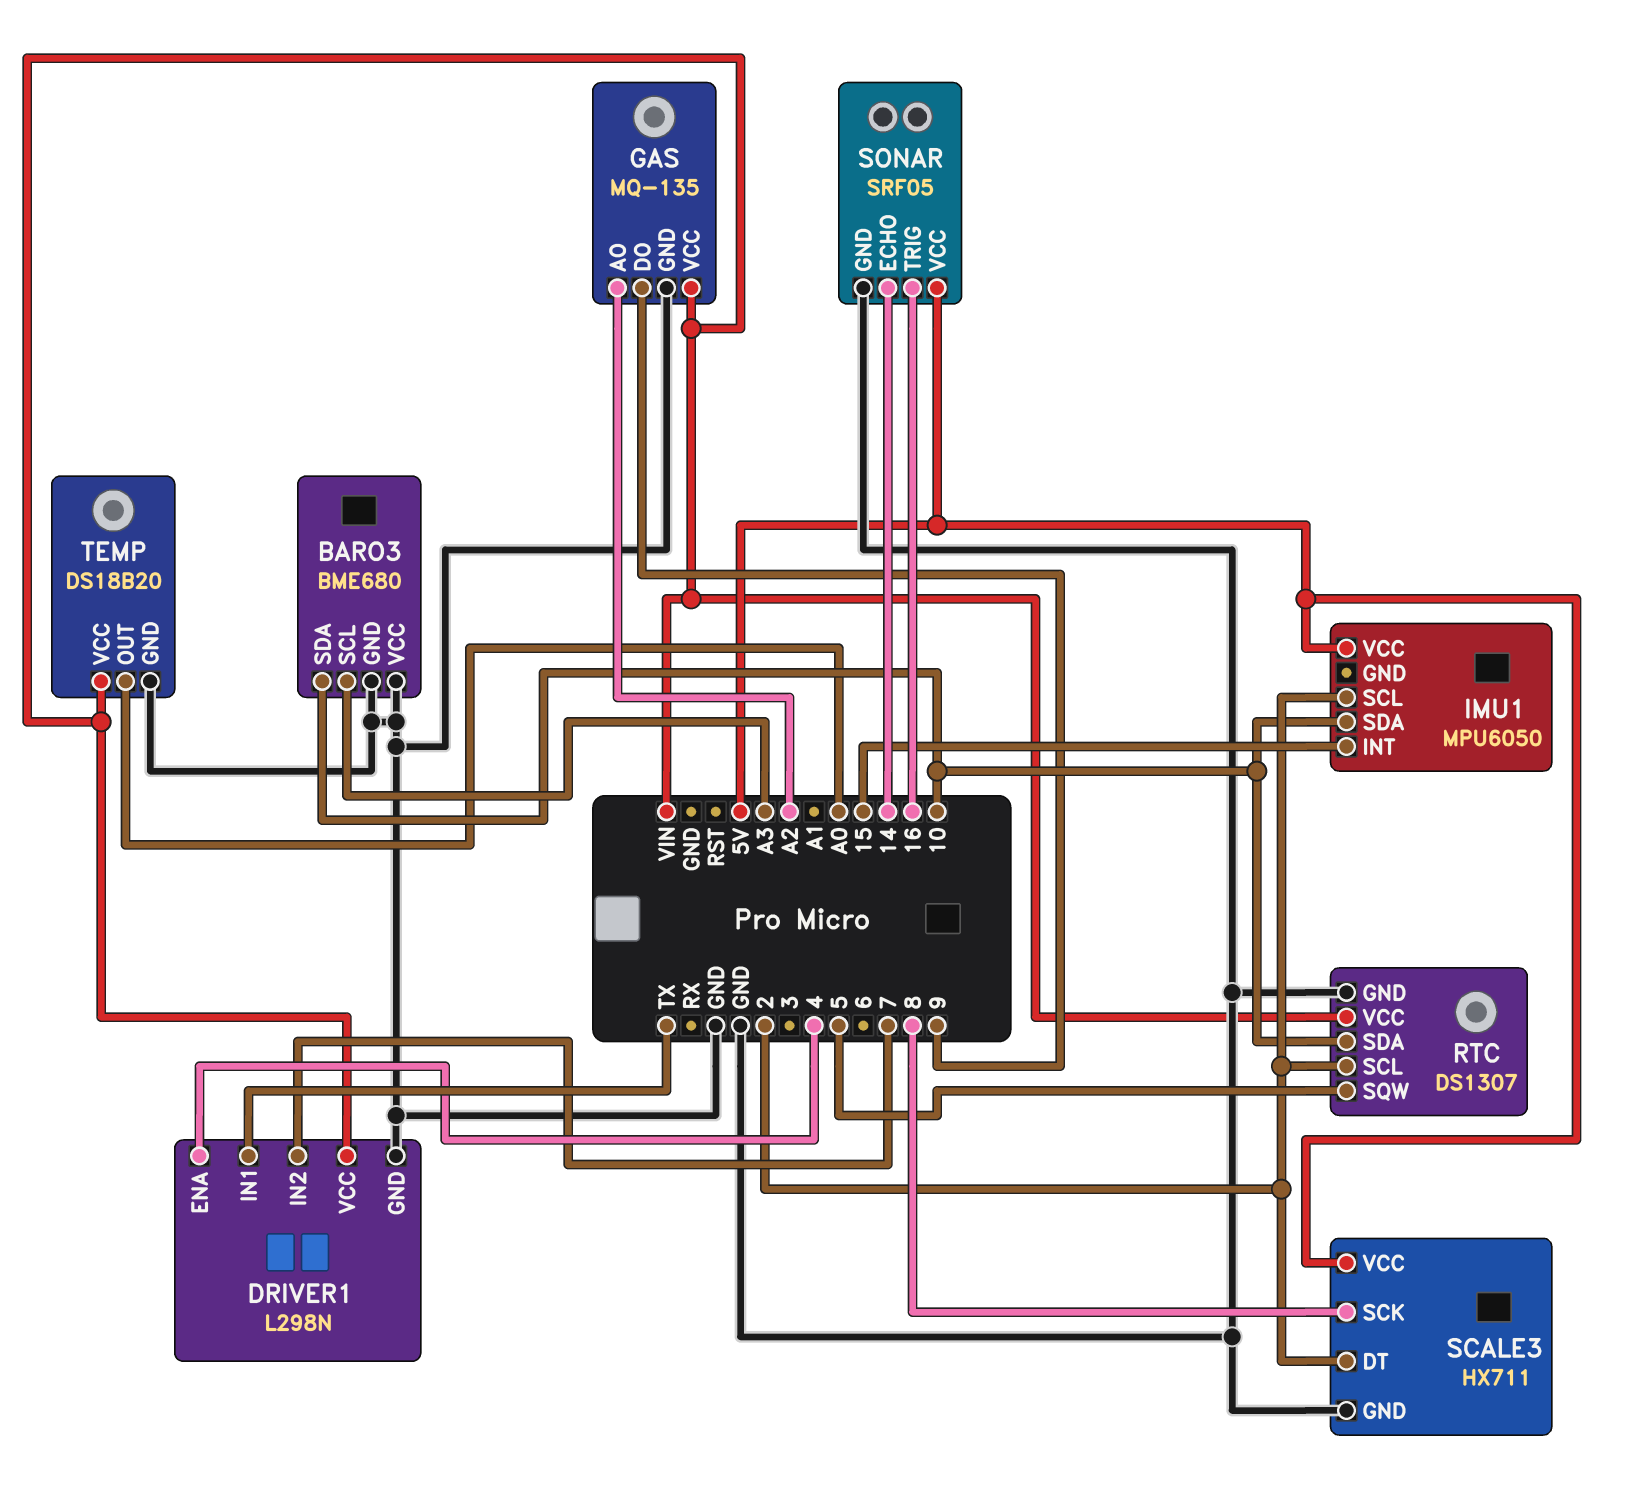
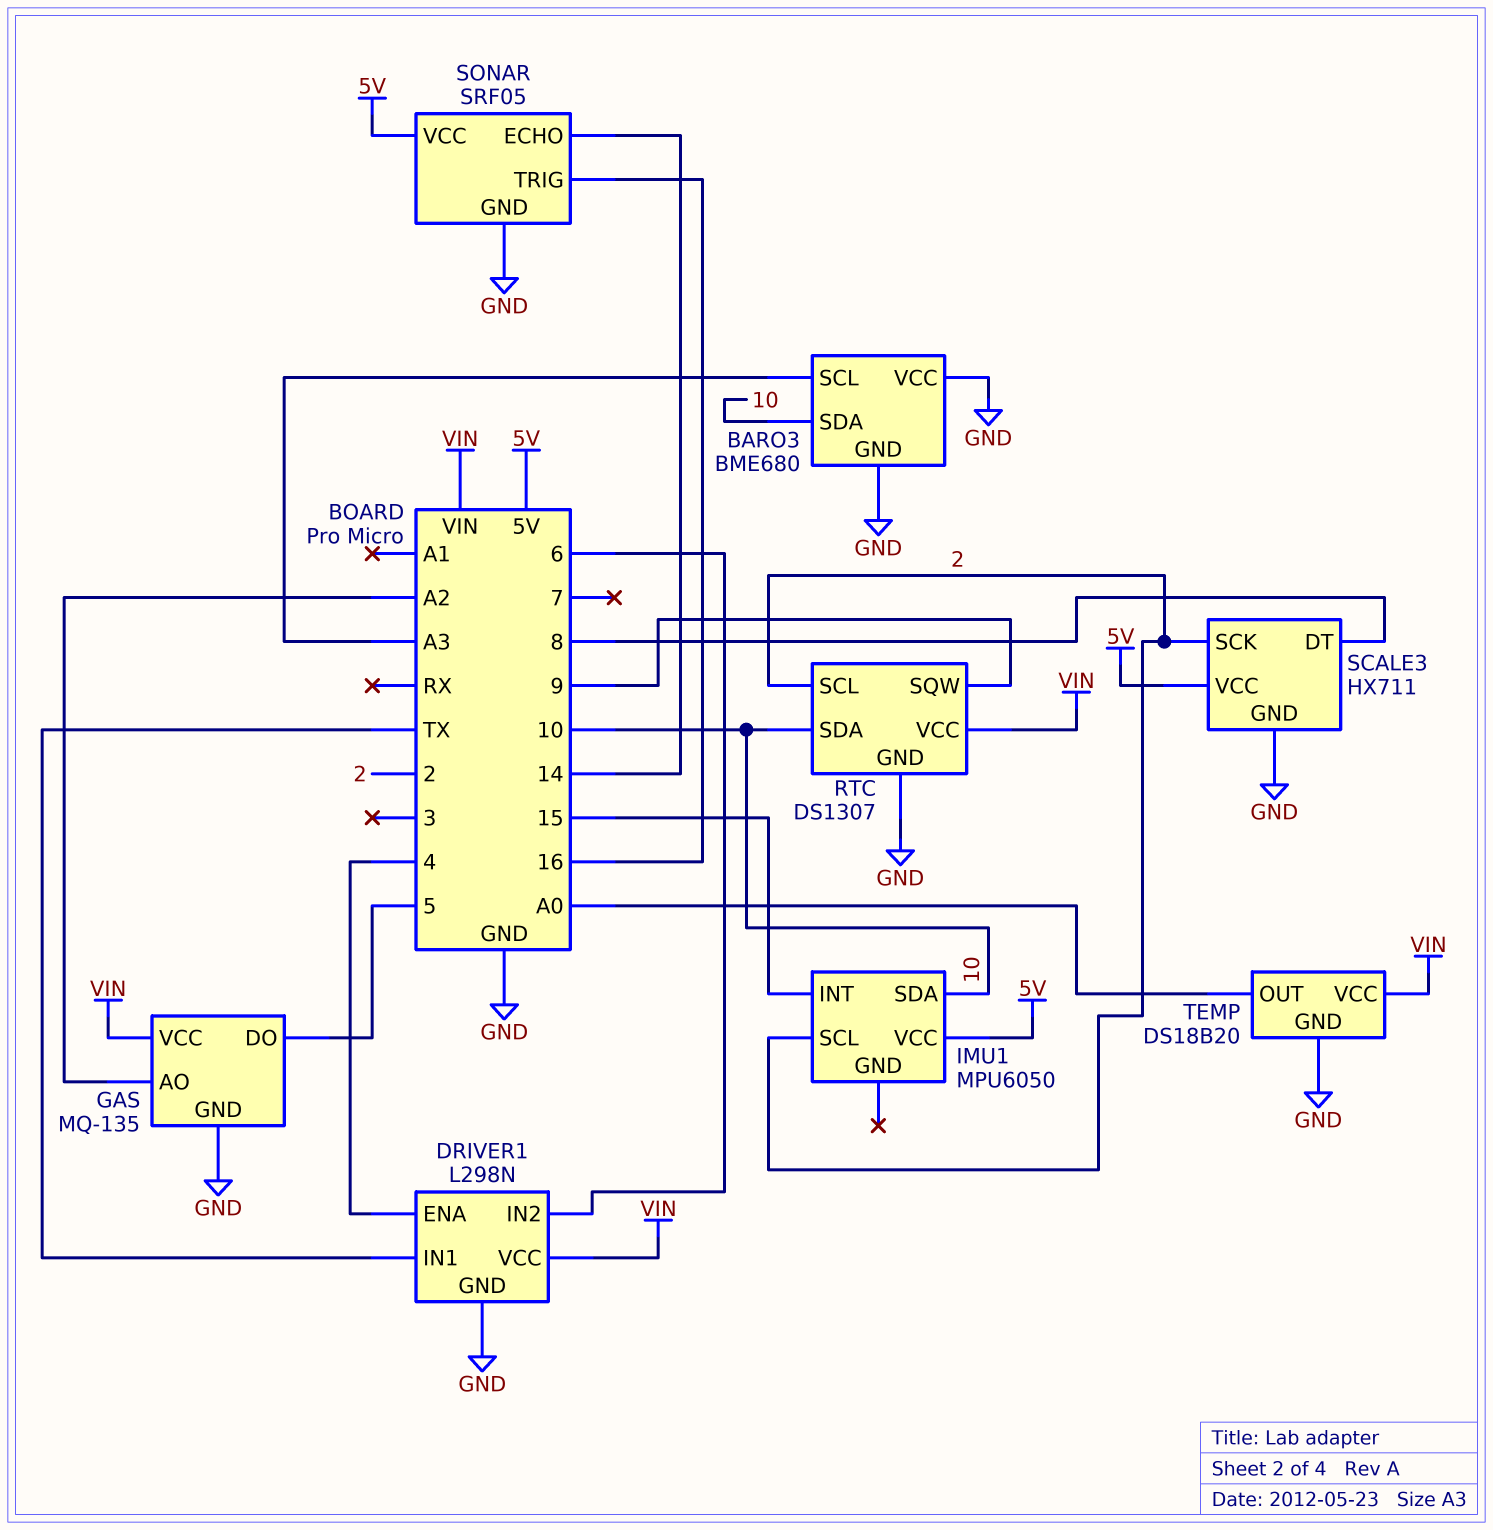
DRIVER1 pin IN2: 7 -> 6
GAS pin DO: 9 -> 5
RTC pin SQW: 5 -> 9
SCALE3 pin DT: 2 -> 8
SCALE3 pin SCK: 8 -> 2

